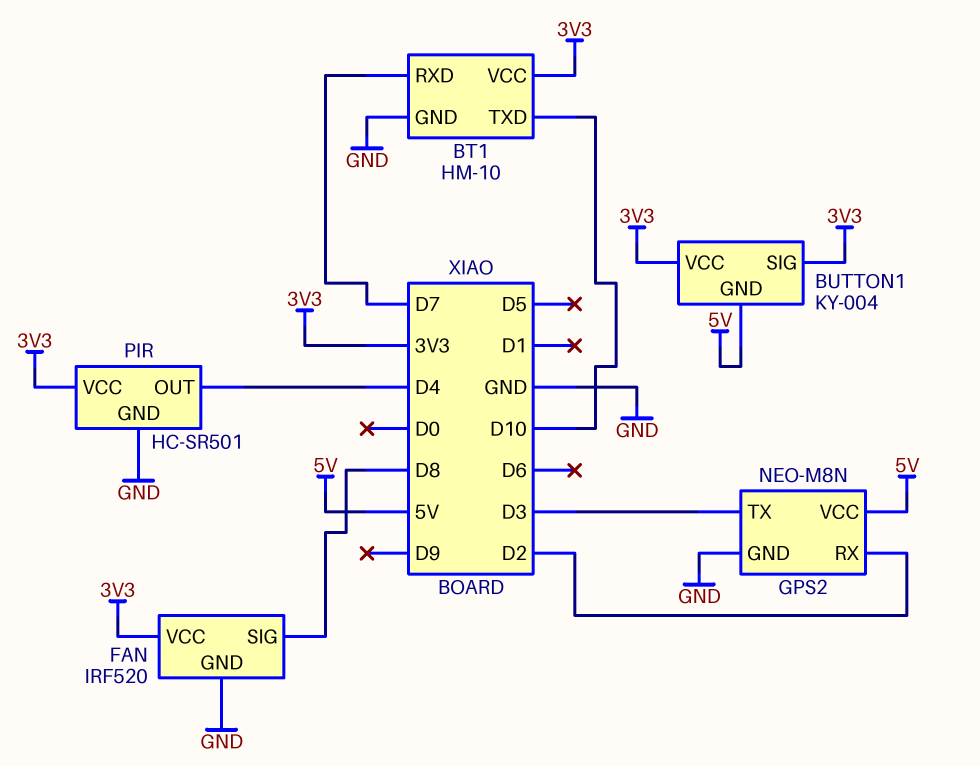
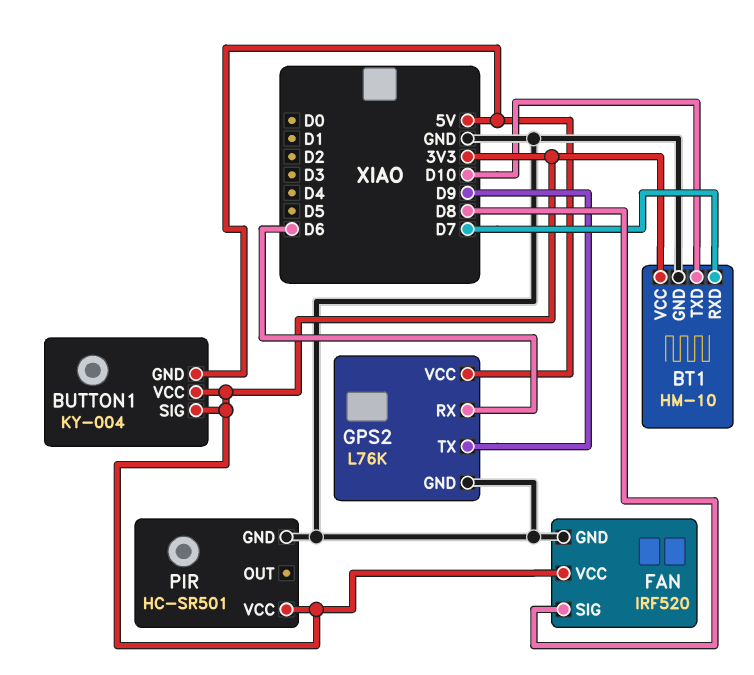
GPS2: NEO-M8N -> L76K
GPS2 pin RX: D2 -> D6
GPS2 pin TX: D3 -> D9
PIR pin OUT: D4 -> none

